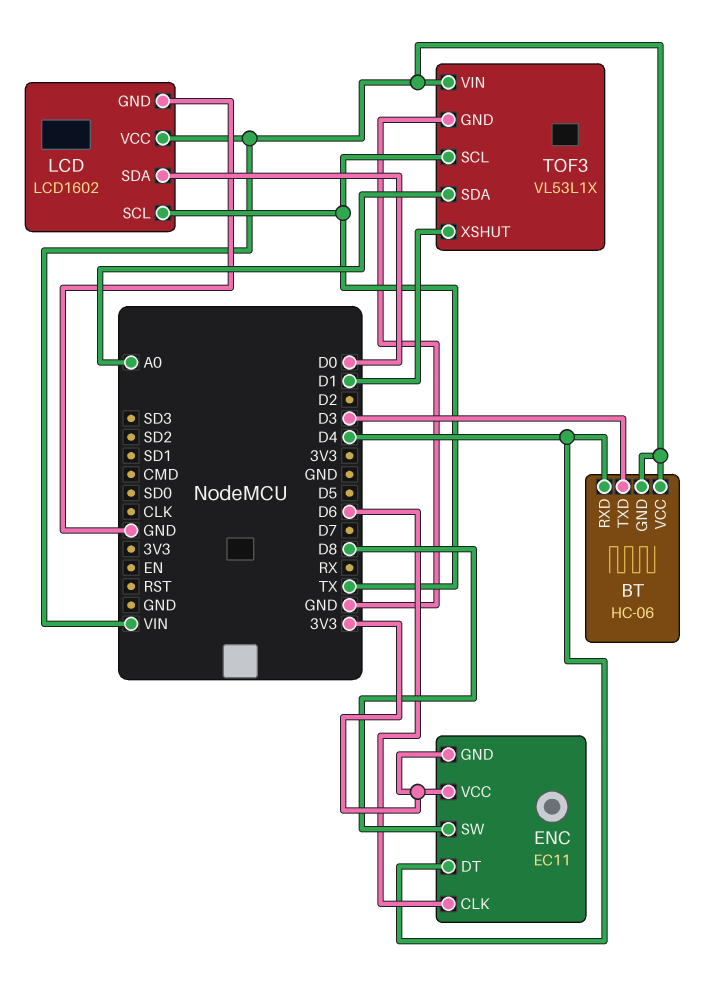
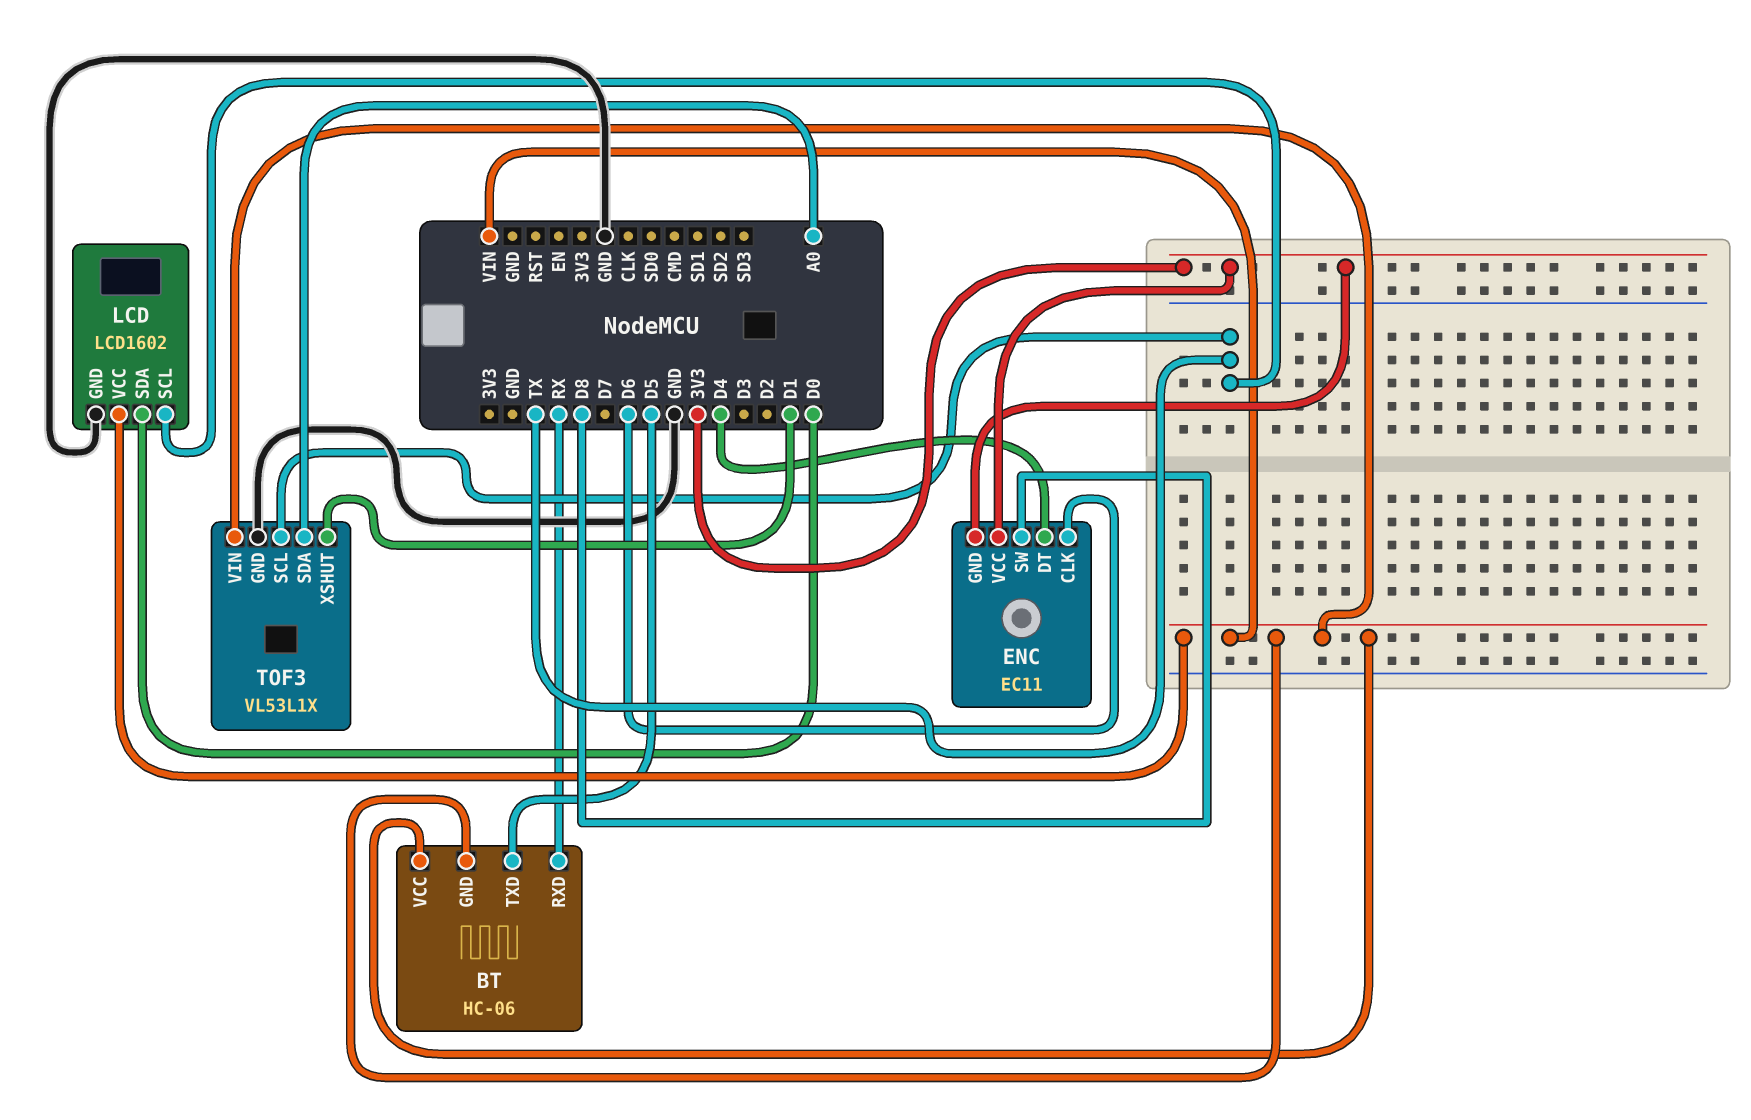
BT pin RXD: D4 -> RX
BT pin TXD: D3 -> D5

